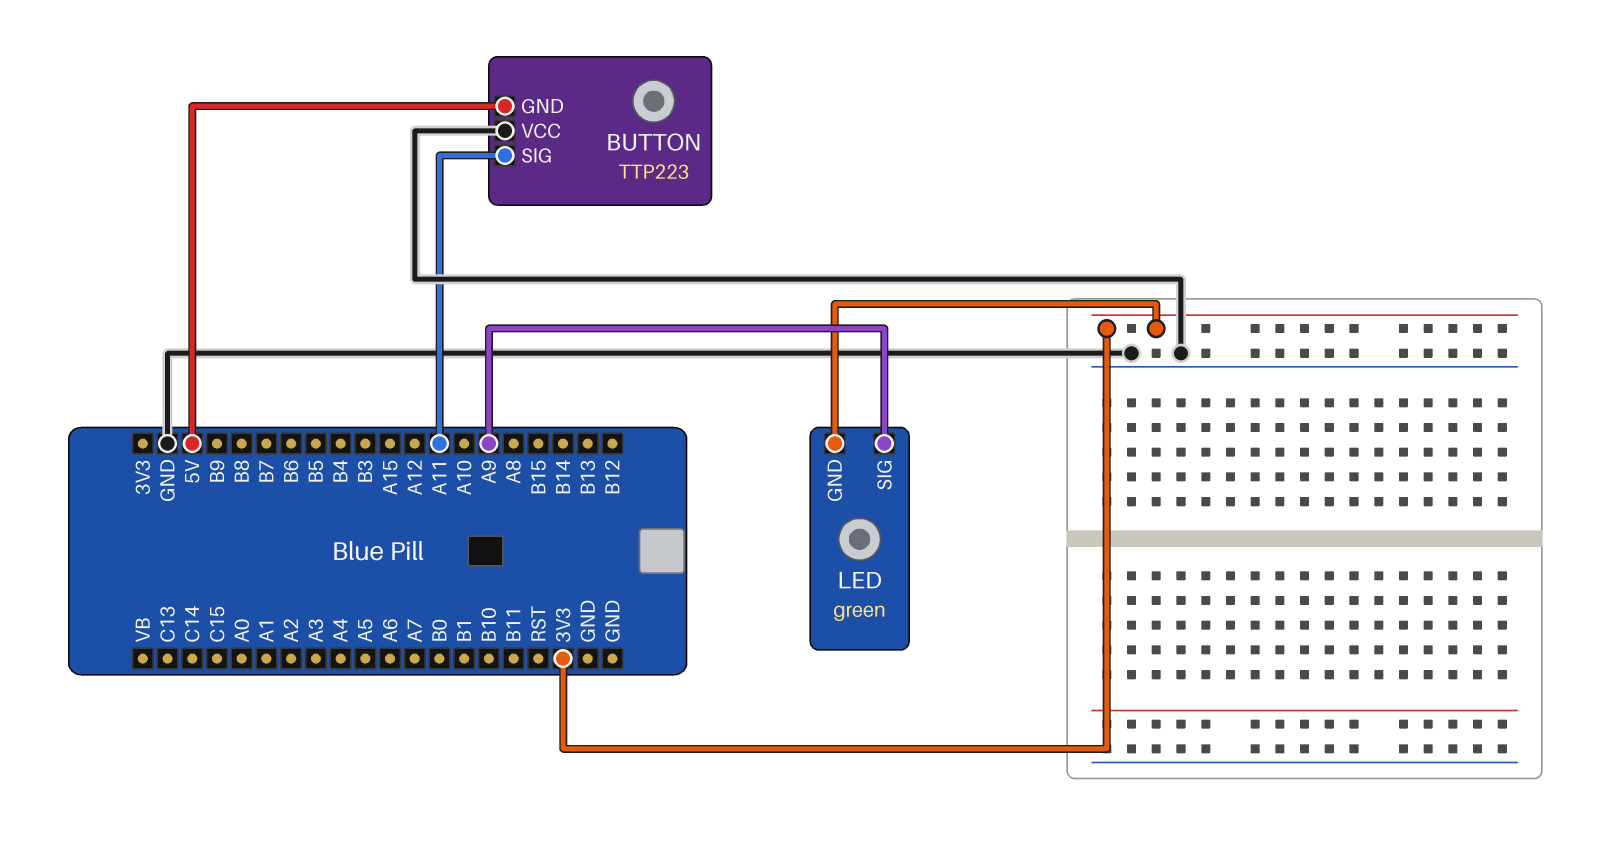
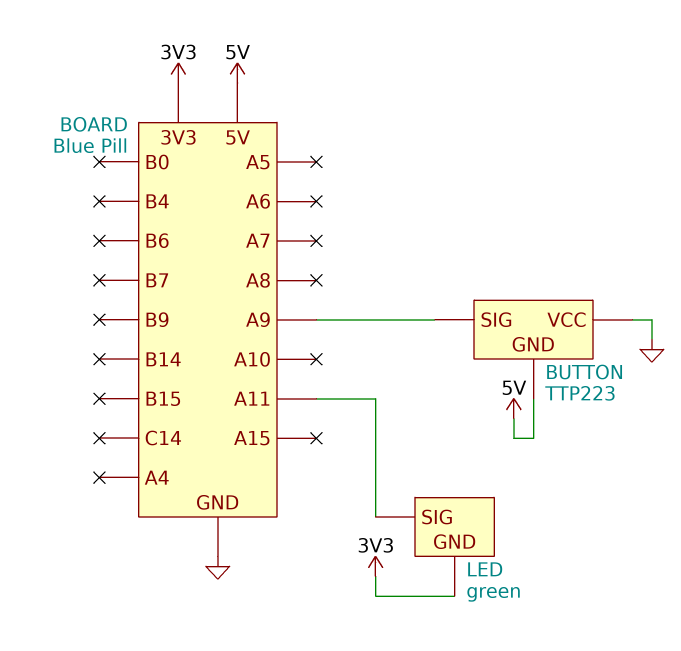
BUTTON pin SIG: A11 -> A9
LED pin SIG: A9 -> A11

